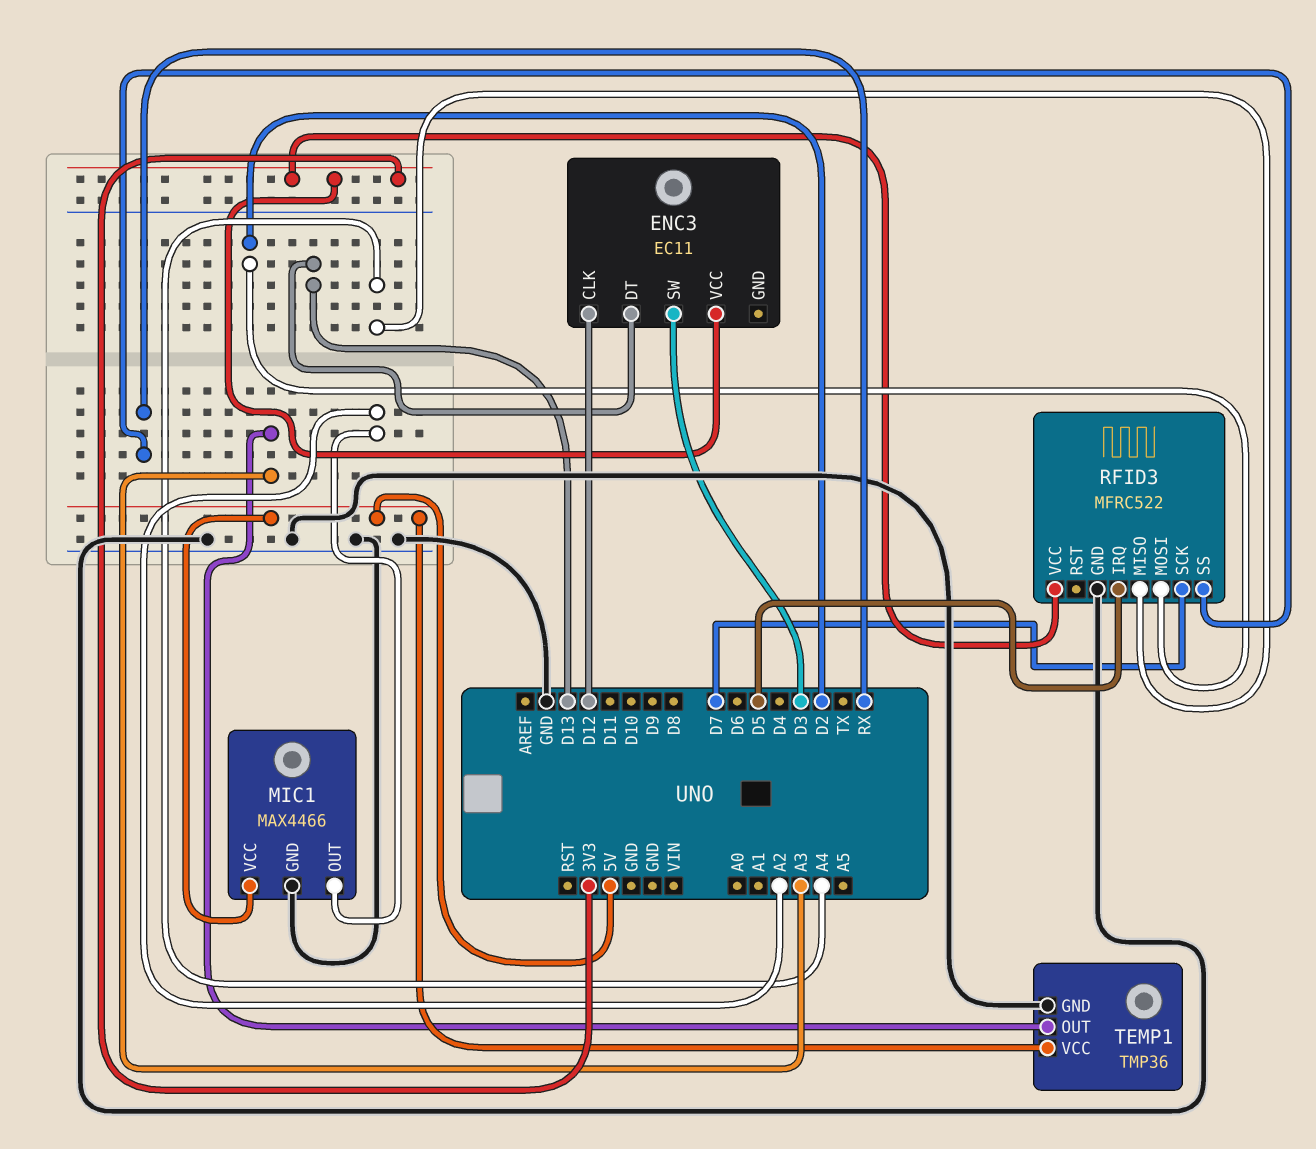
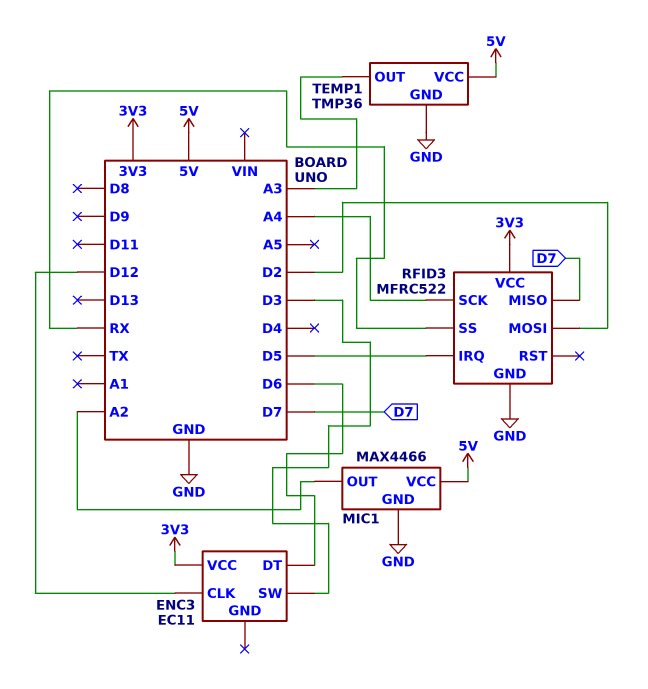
ENC3 pin DT: D13 -> D6
RFID3 pin MISO: A4 -> D7
RFID3 pin SCK: D7 -> A4

